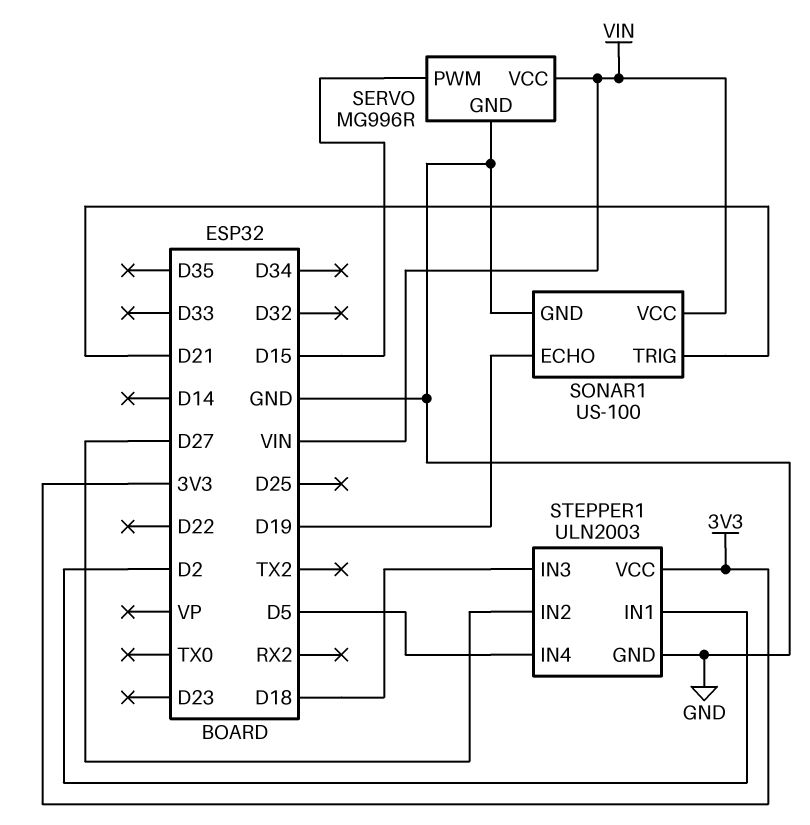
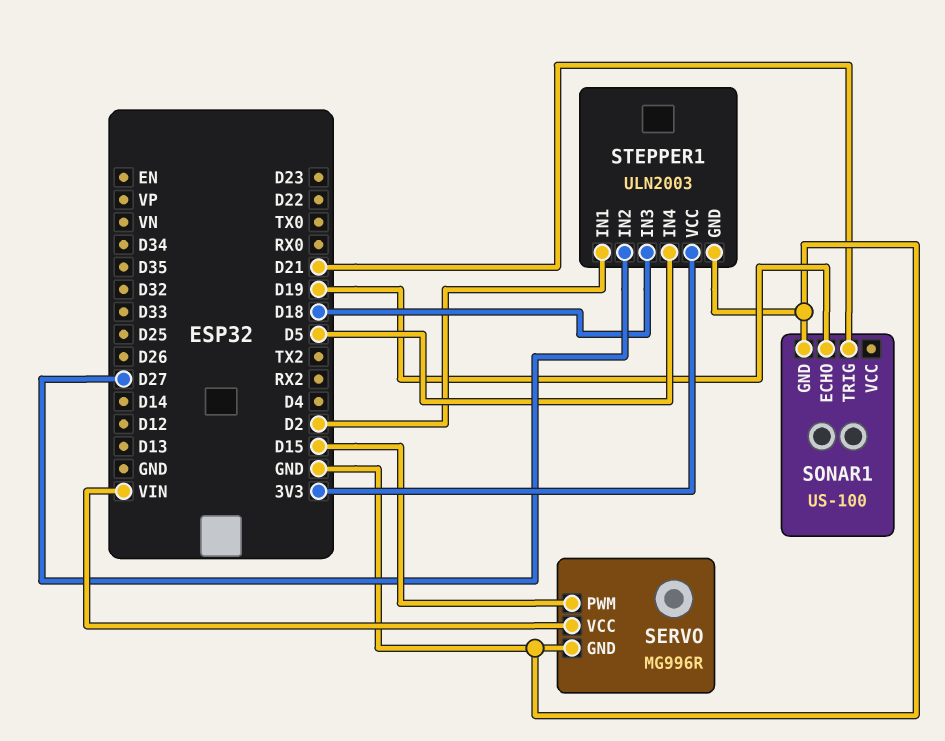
SONAR1 pin VCC: VIN -> none

